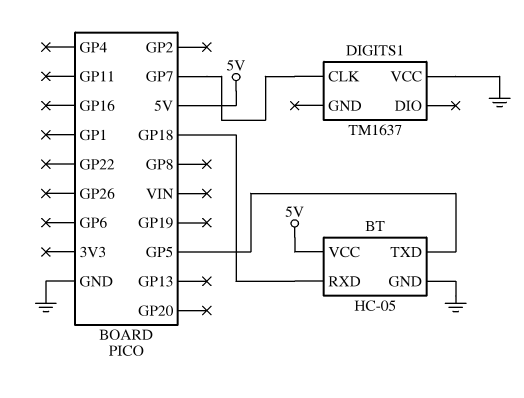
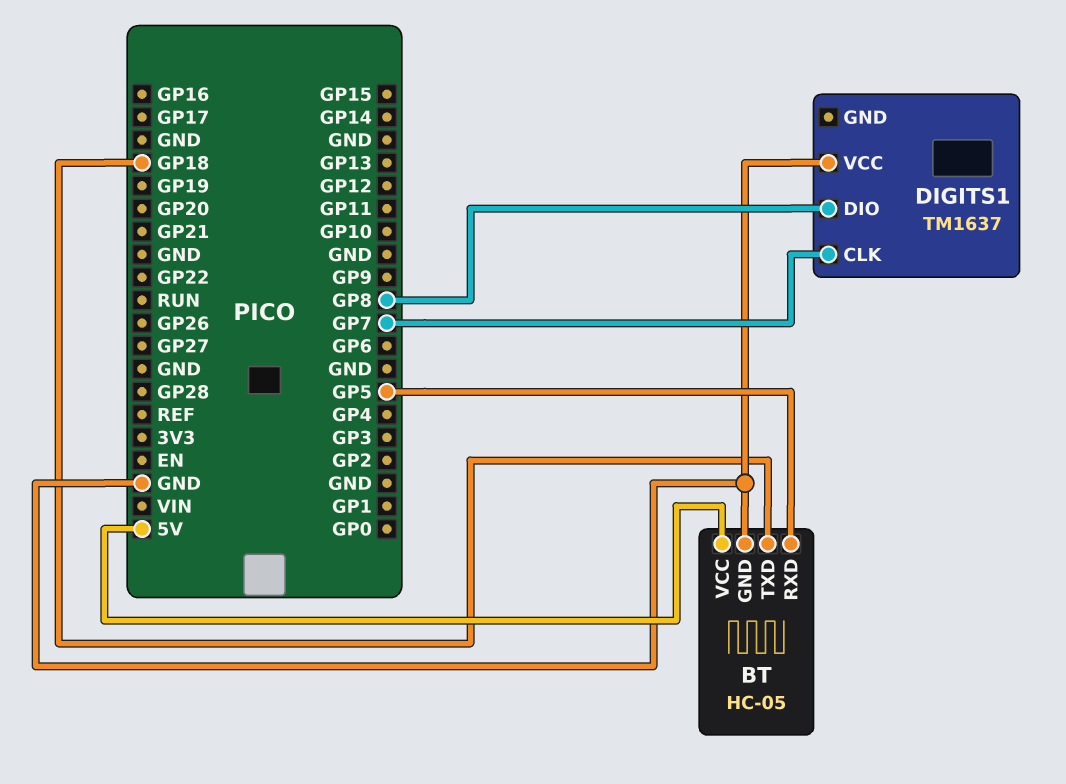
BT pin RXD: GP18 -> GP5
BT pin TXD: GP5 -> GP18
DIGITS1 pin DIO: none -> GP8

